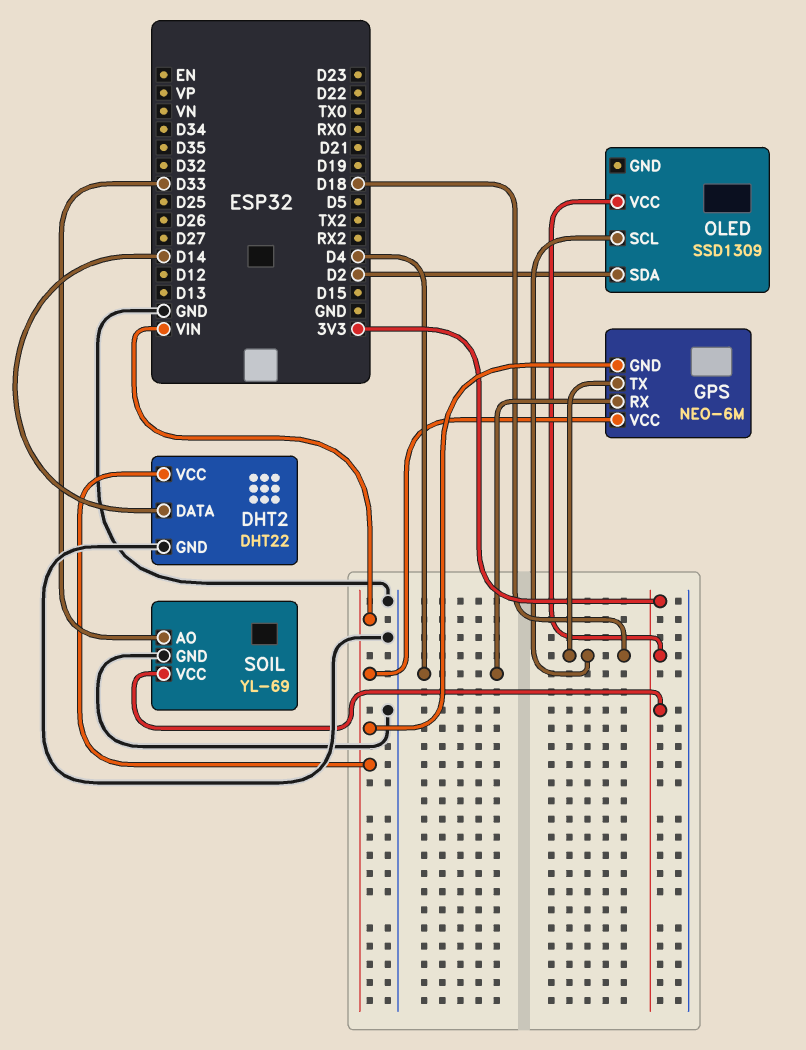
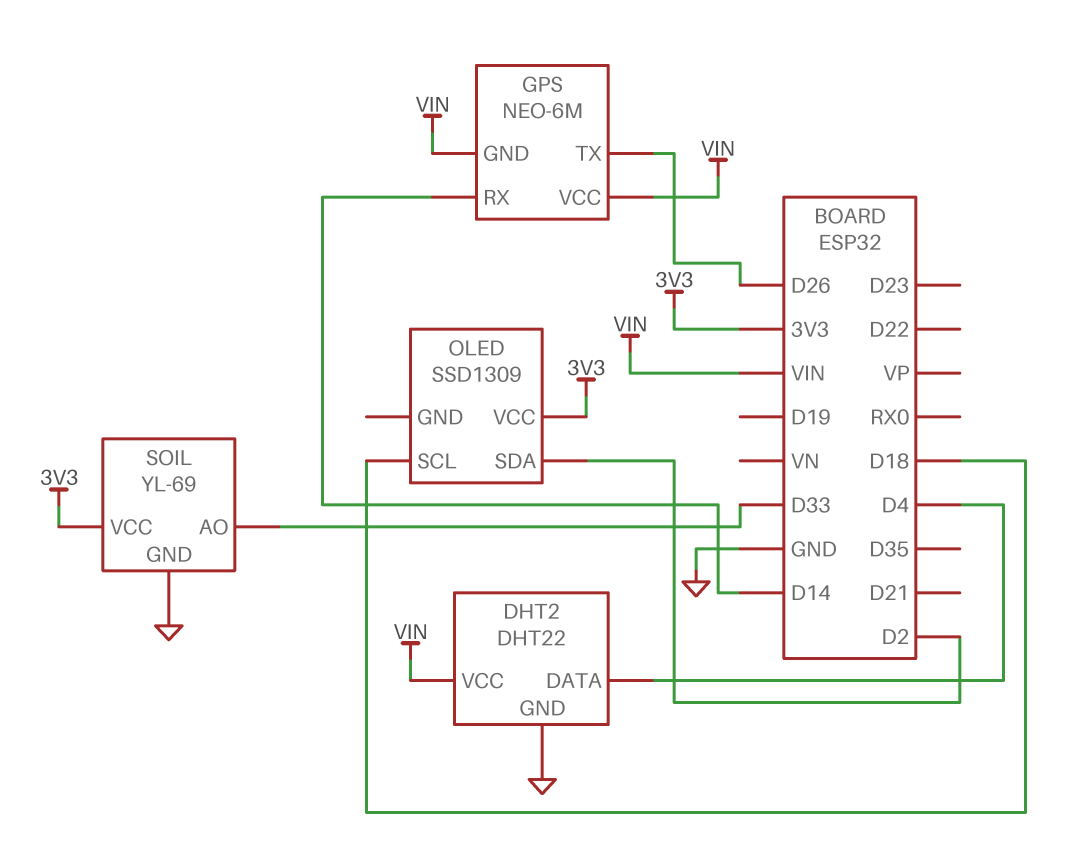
DHT2 pin DATA: D14 -> D4
GPS pin RX: D4 -> D14
GPS pin TX: D18 -> D26

